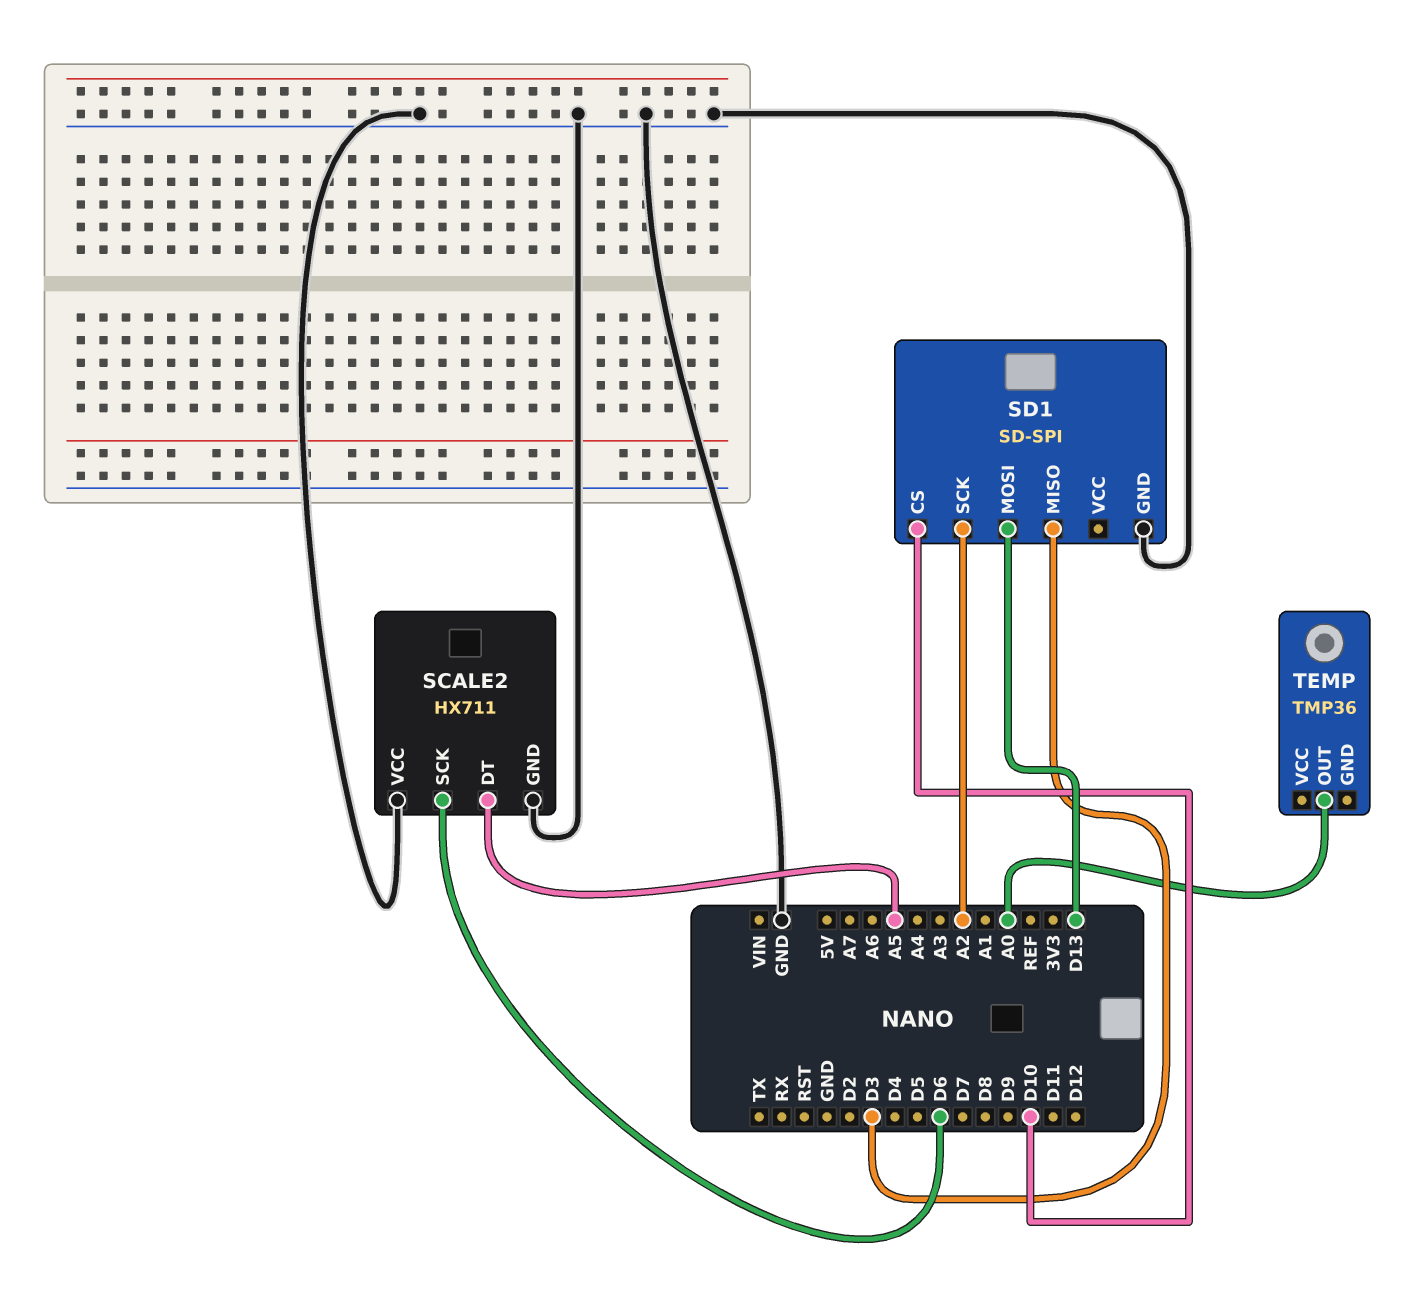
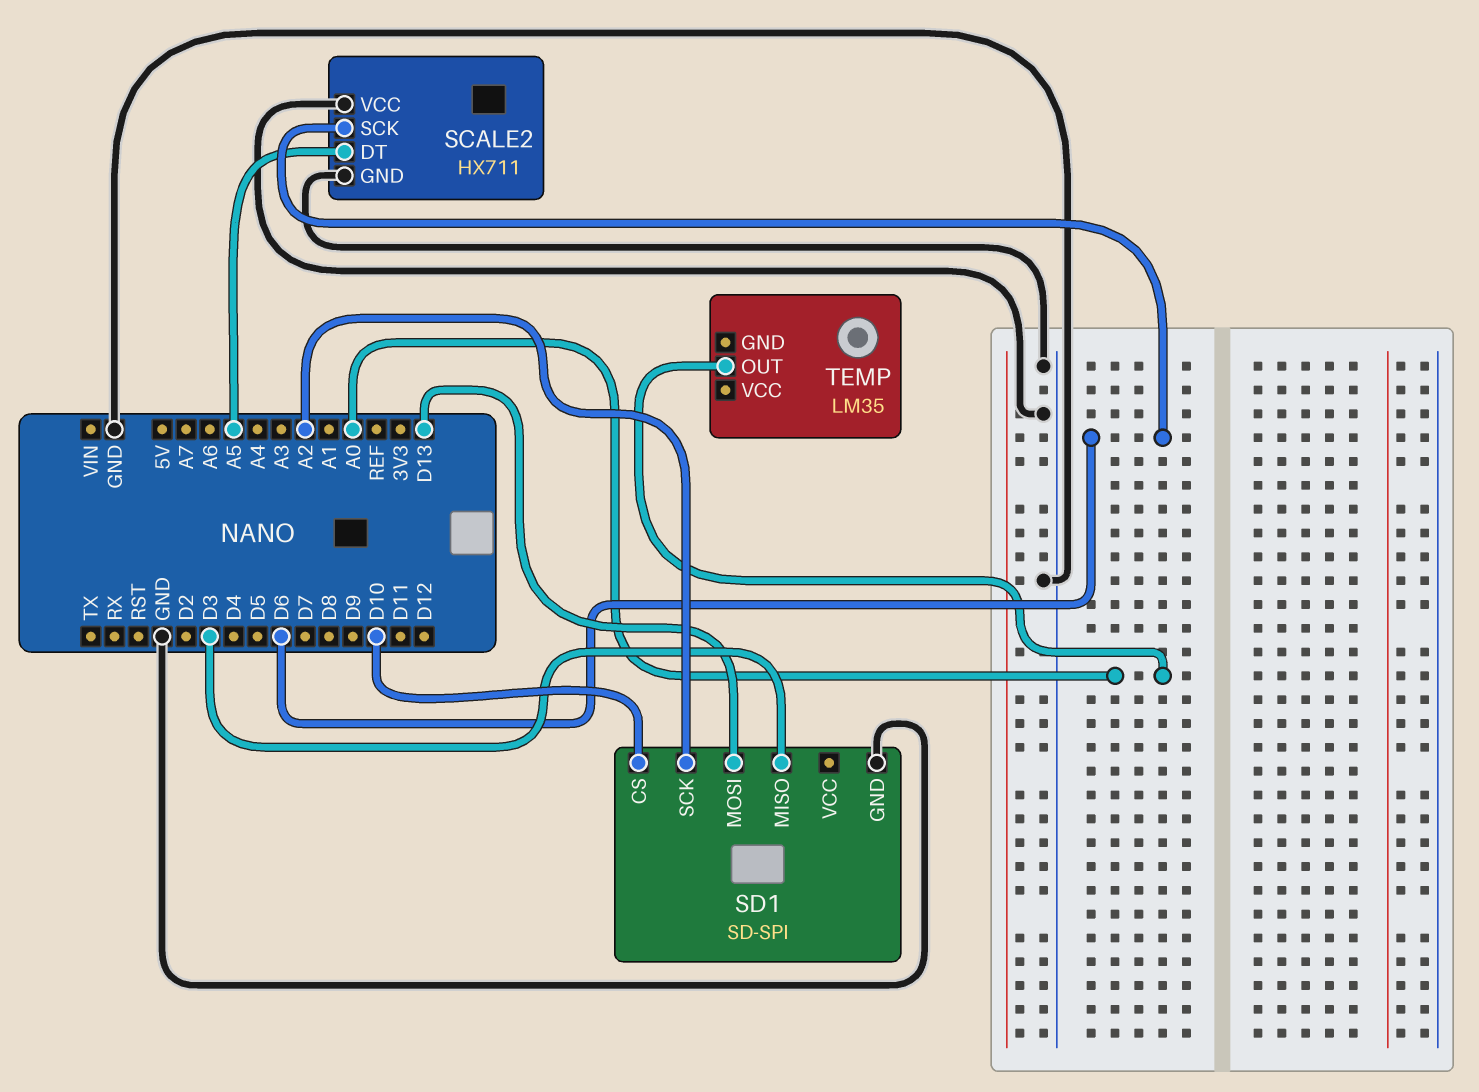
TEMP: TMP36 -> LM35

